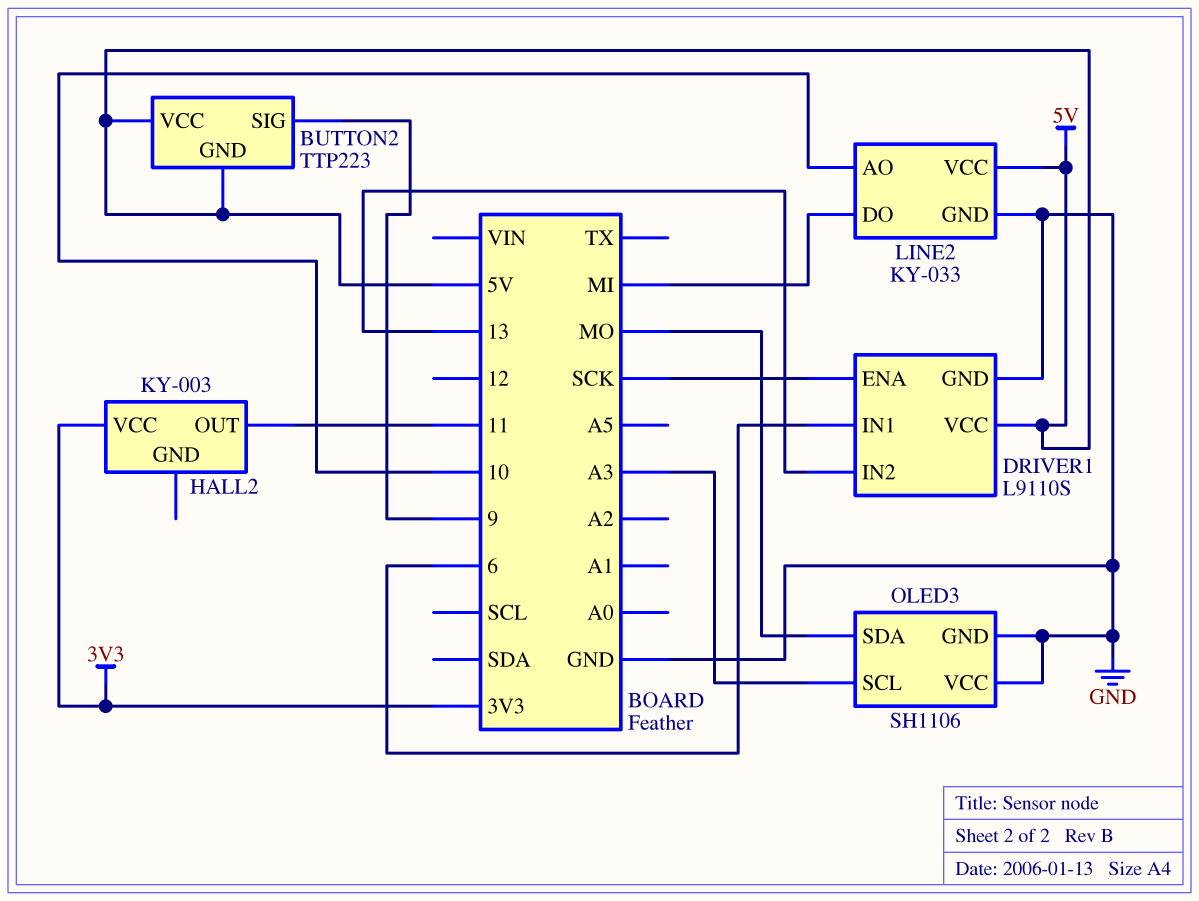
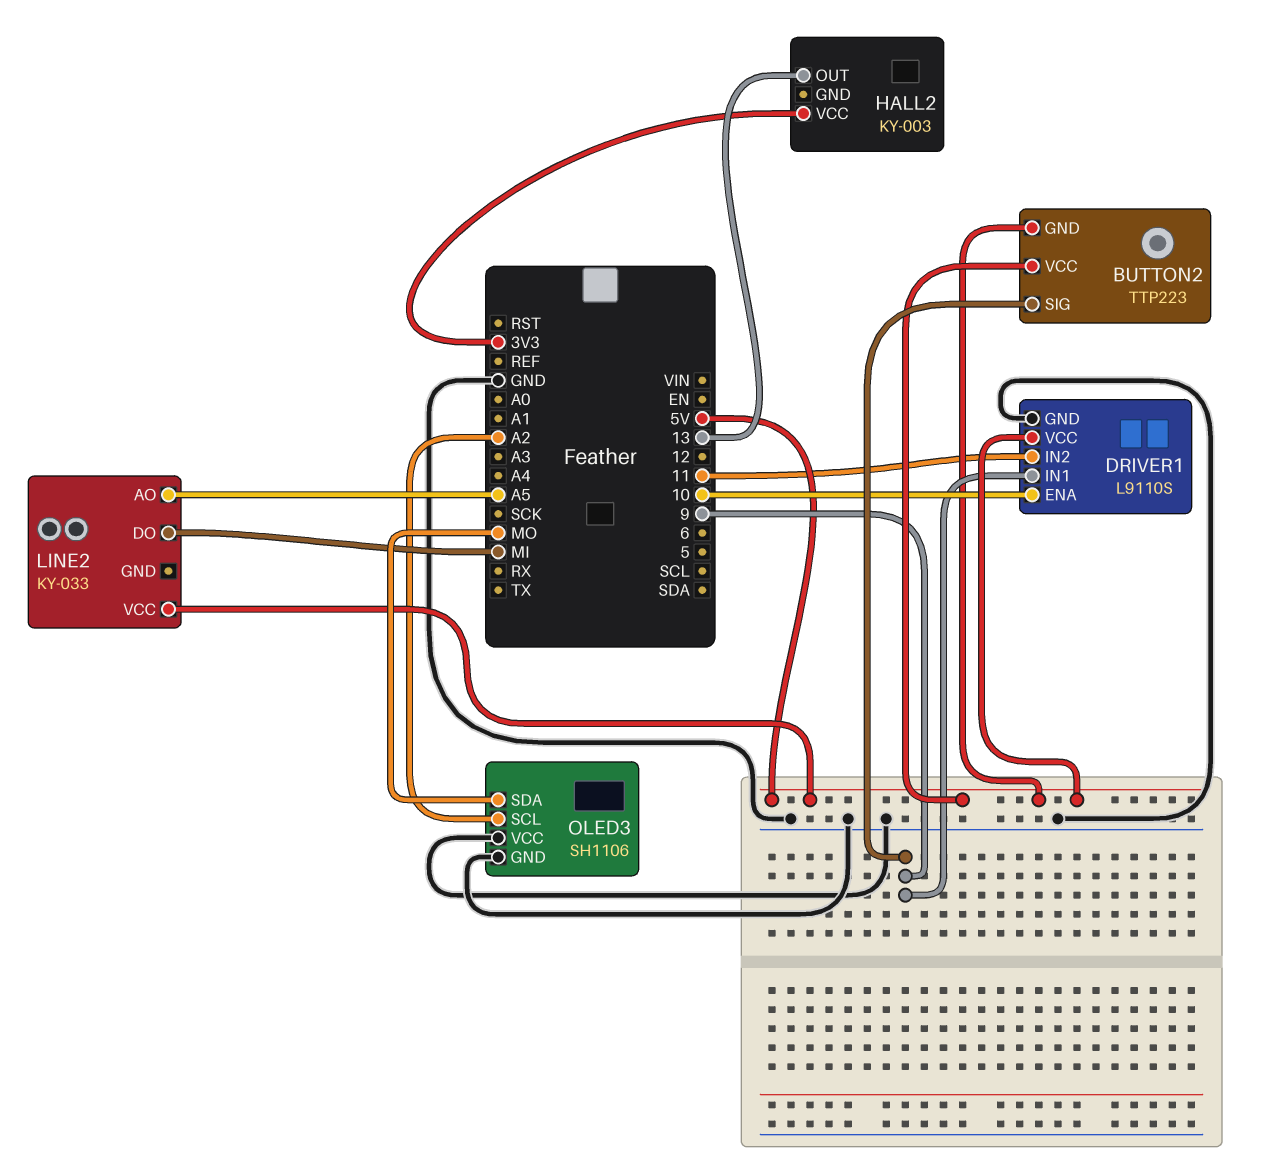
DRIVER1 pin ENA: SCK -> 10
DRIVER1 pin IN1: 6 -> 9
DRIVER1 pin IN2: 13 -> 11
HALL2 pin OUT: 11 -> 13
LINE2 pin AO: 10 -> A5
LINE2 pin GND: GND -> none
OLED3 pin SCL: A3 -> A2

